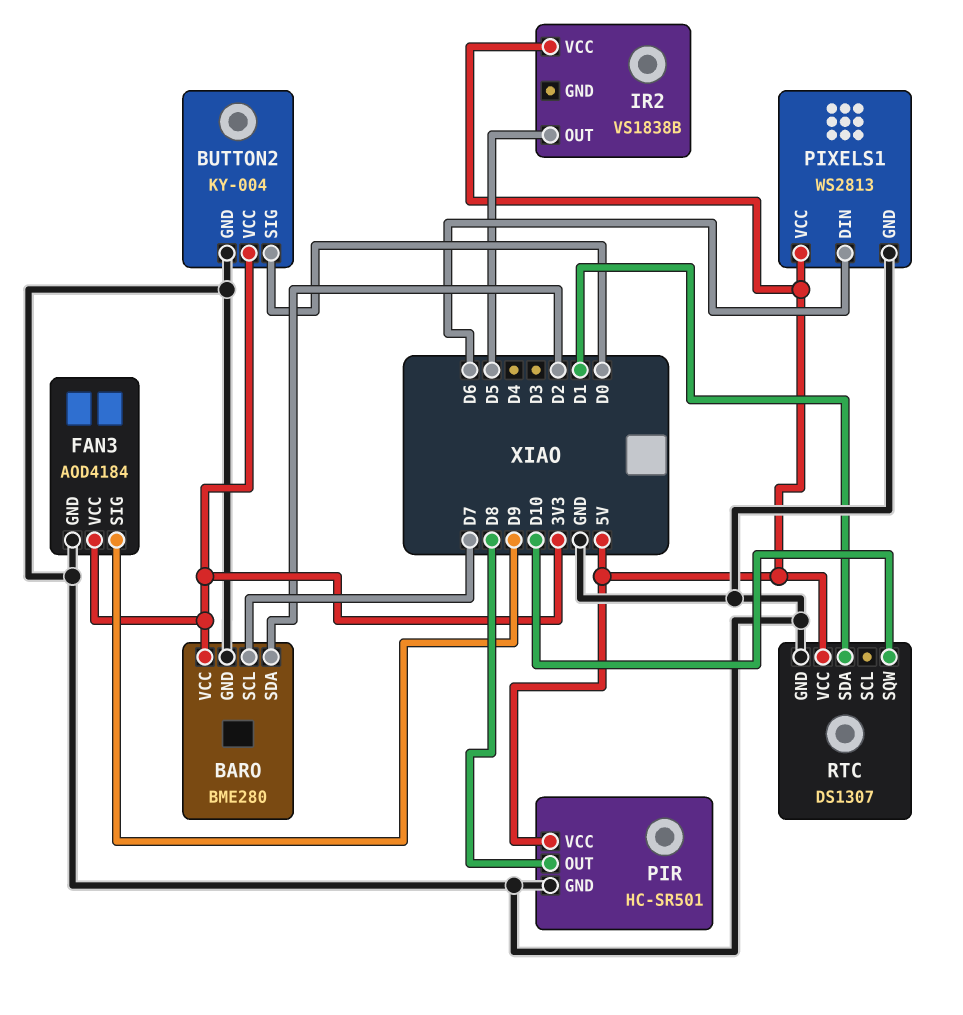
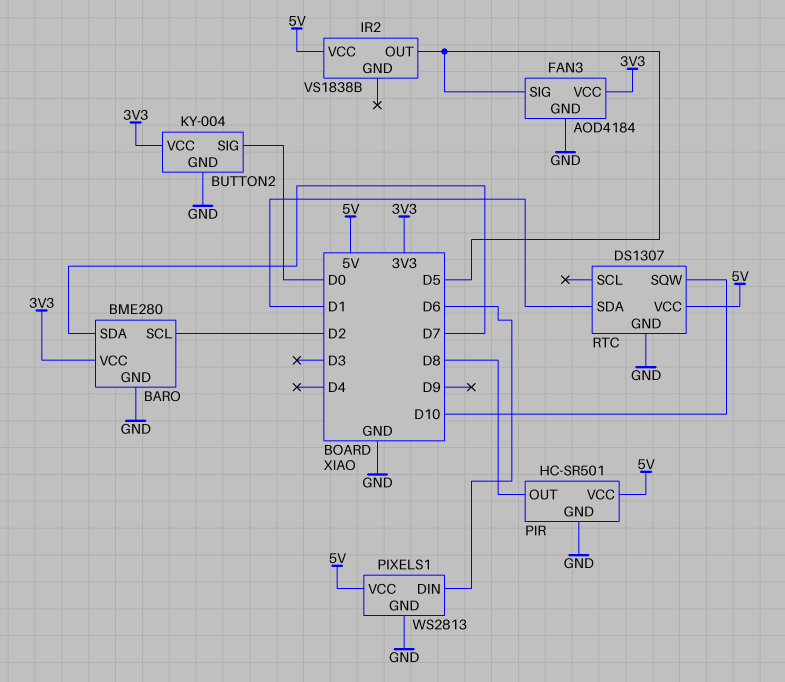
BARO pin SCL: D7 -> D2
BARO pin SDA: D2 -> D7
FAN3 pin SIG: D9 -> D5

